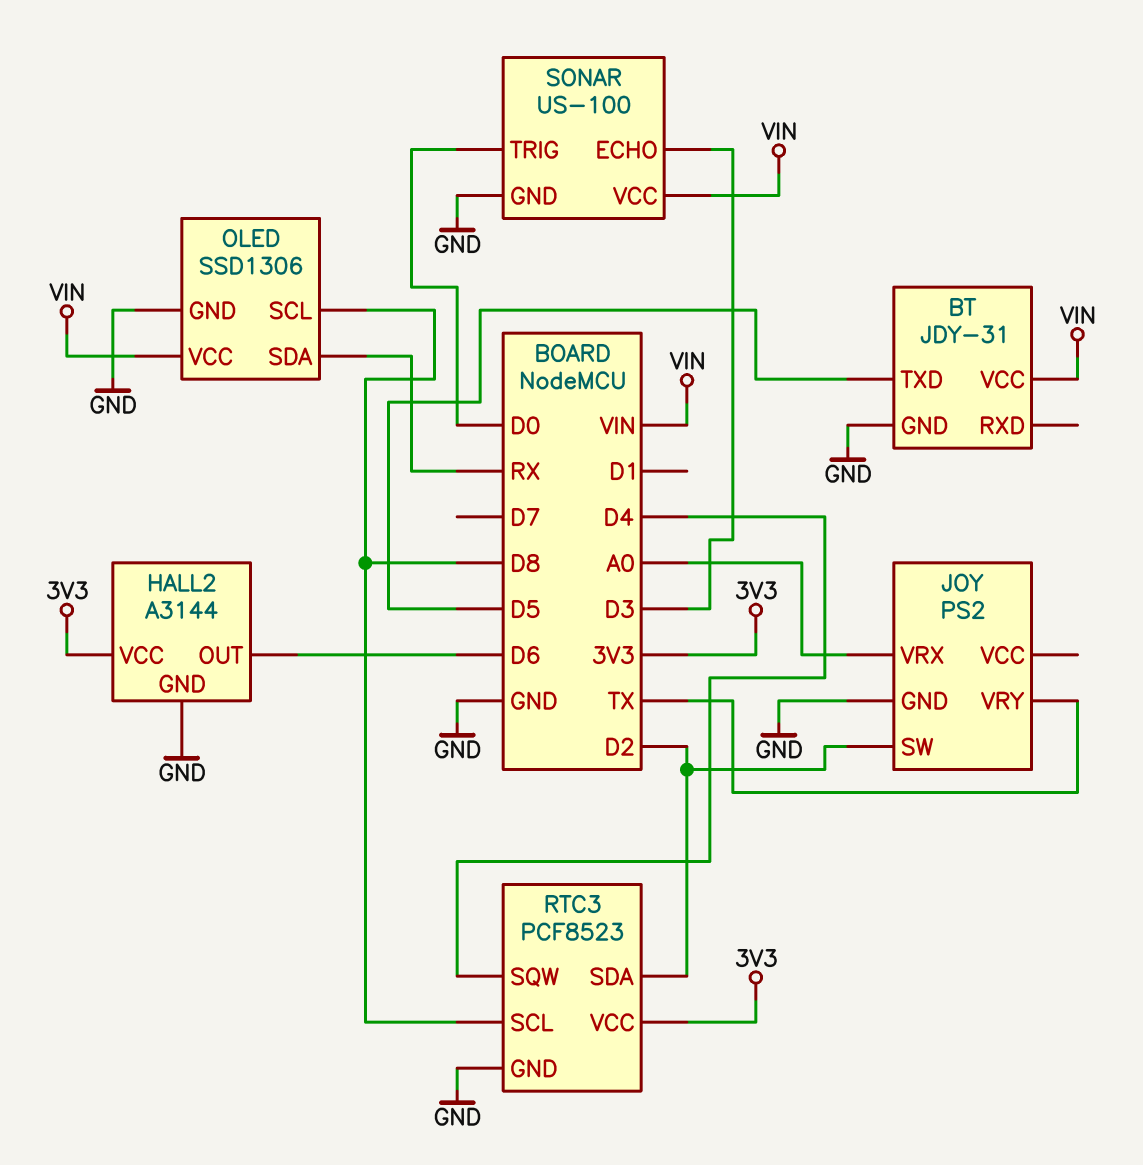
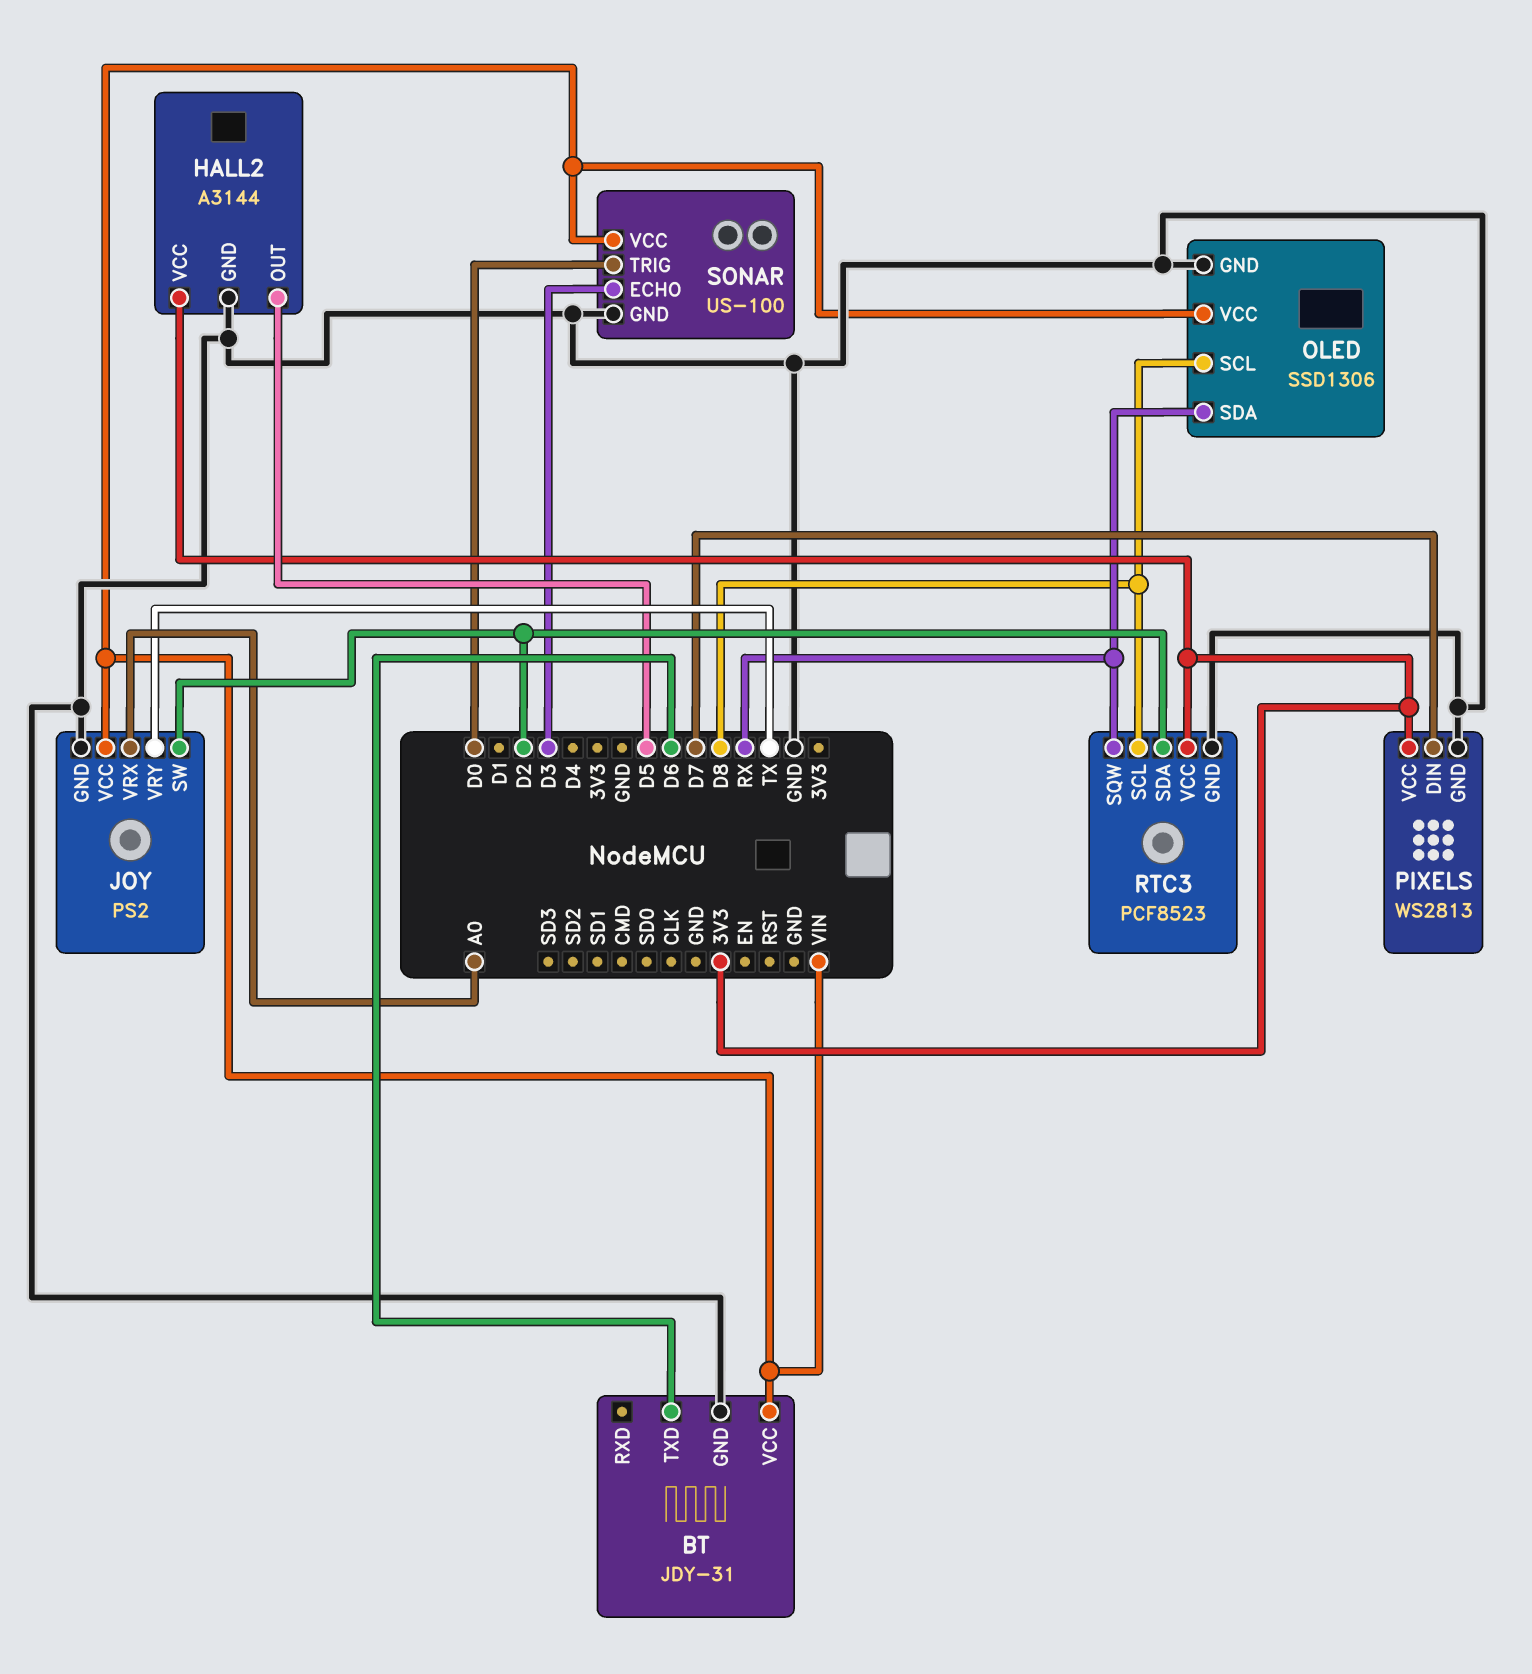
BT pin TXD: D5 -> D6
HALL2 pin OUT: D6 -> D5
JOY pin VCC: none -> VIN
PIXELS: none -> WS2813
PIXELS pin DIN: none -> D7
PIXELS pin GND: none -> GND
PIXELS pin VCC: none -> 3V3
RTC3 pin SQW: D4 -> RX

